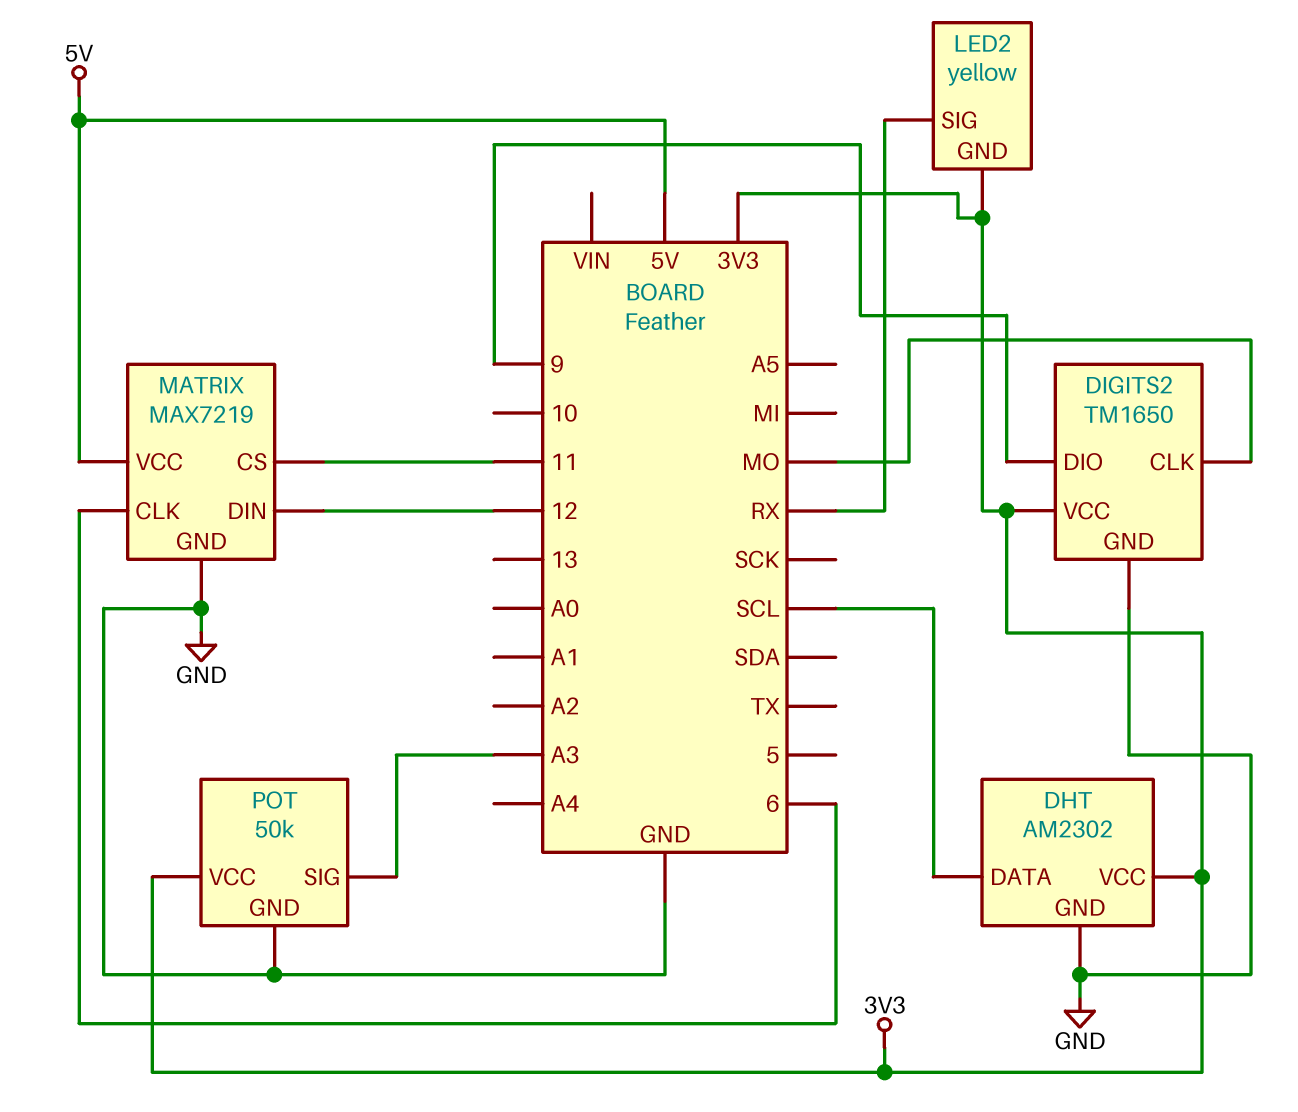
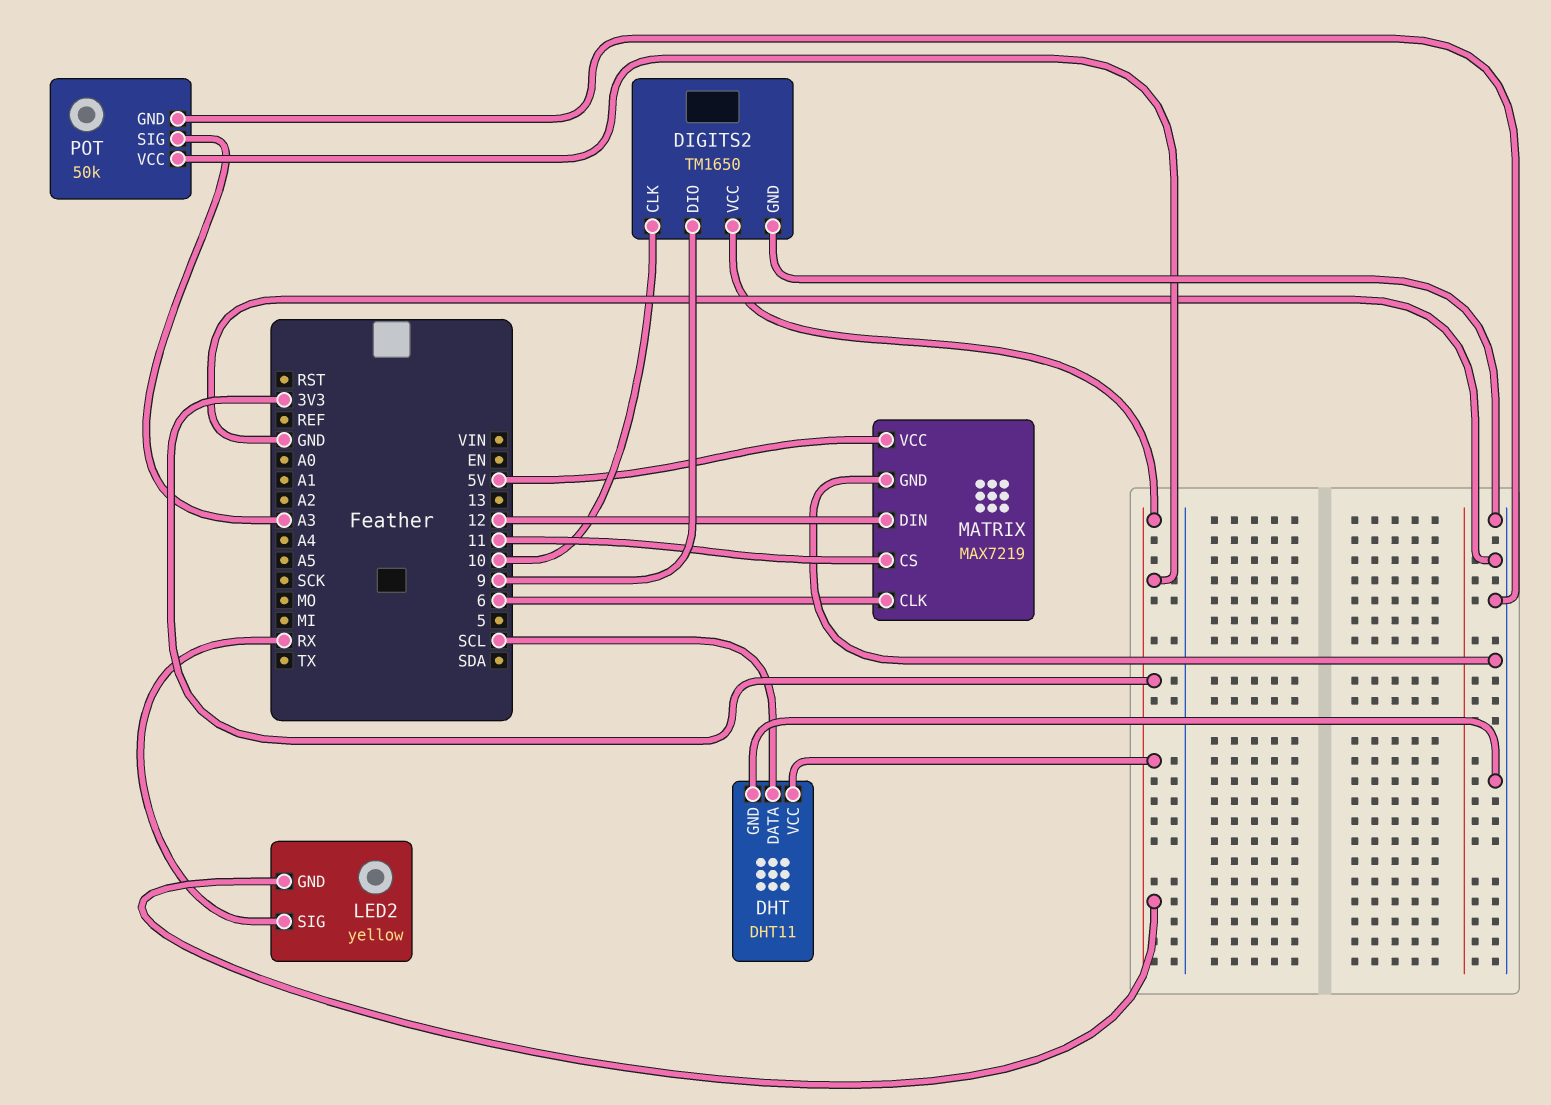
DHT: AM2302 -> DHT11
DIGITS2 pin CLK: MO -> 10

